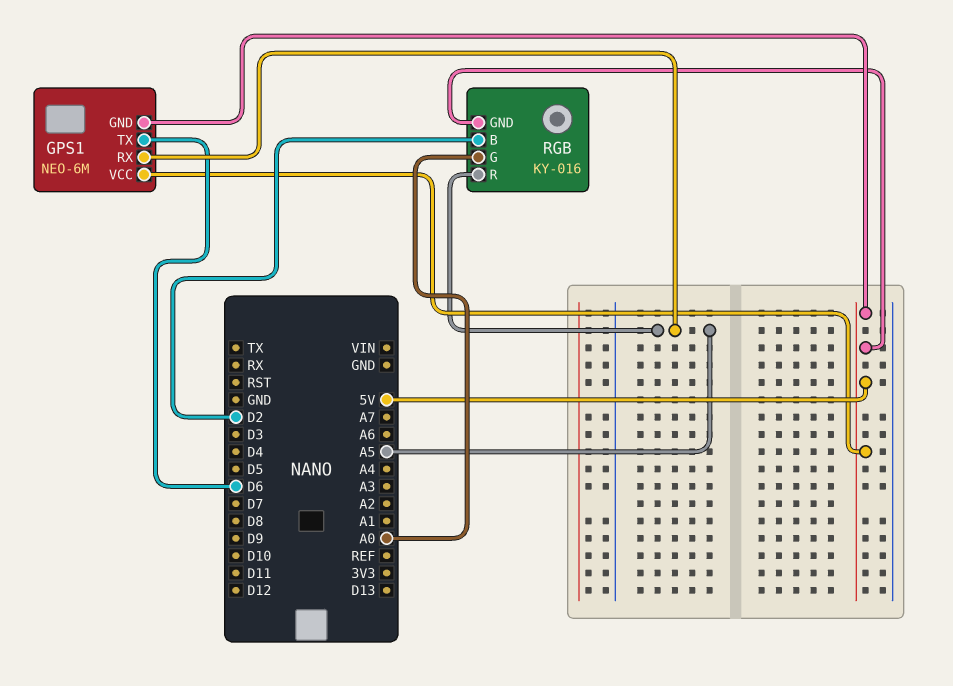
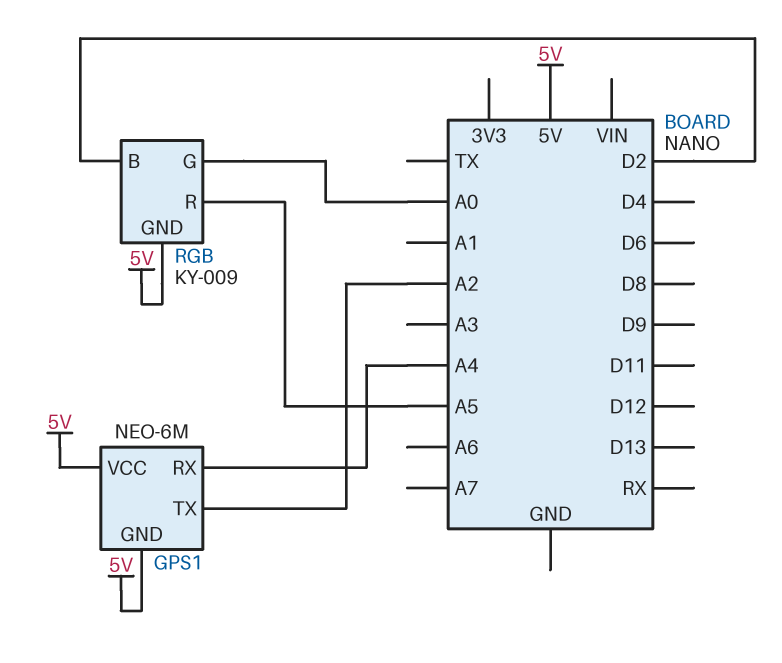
GPS1 pin RX: A5 -> A4
GPS1 pin TX: D6 -> A2
RGB: KY-016 -> KY-009

